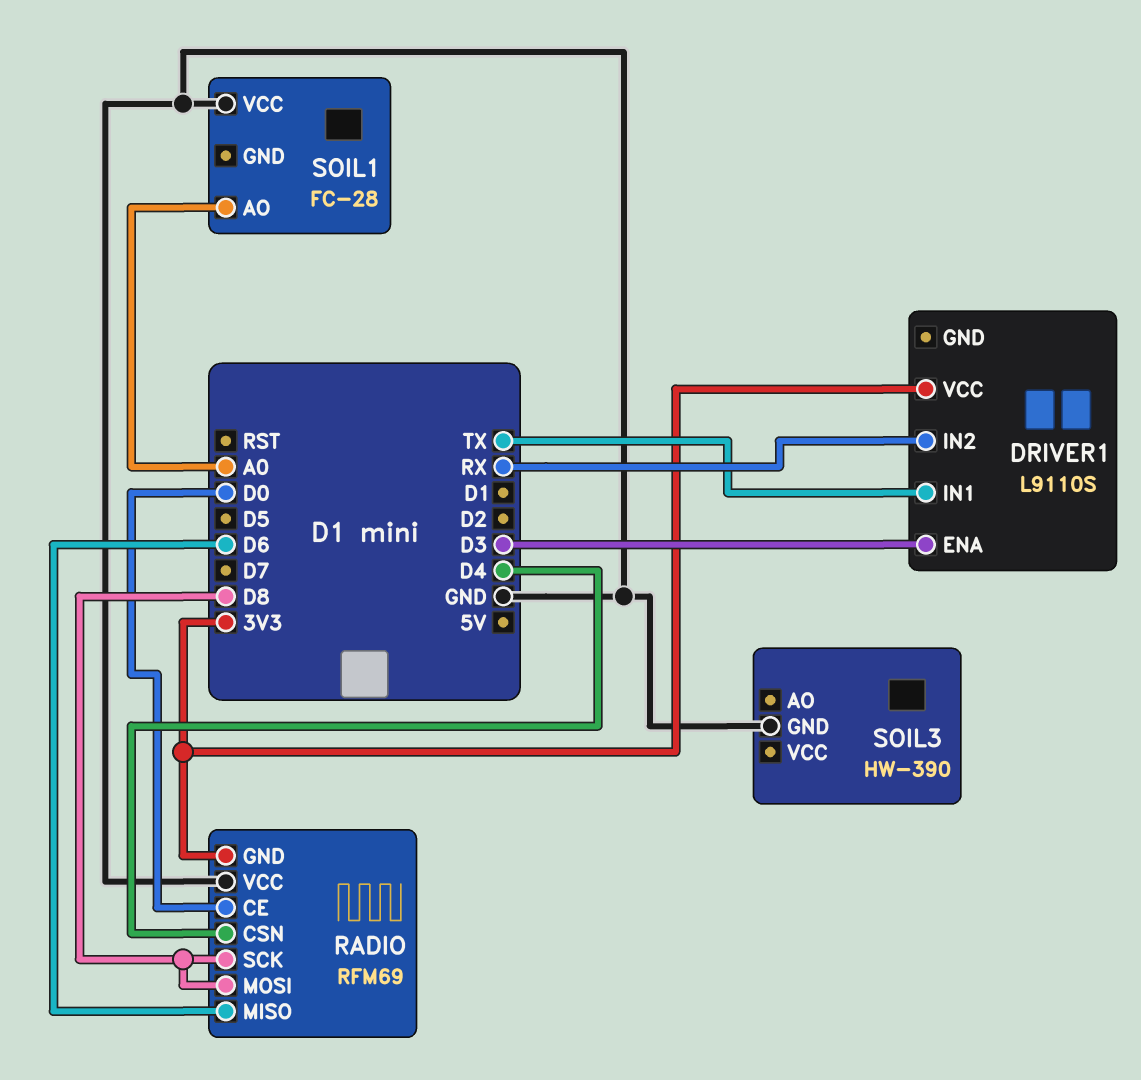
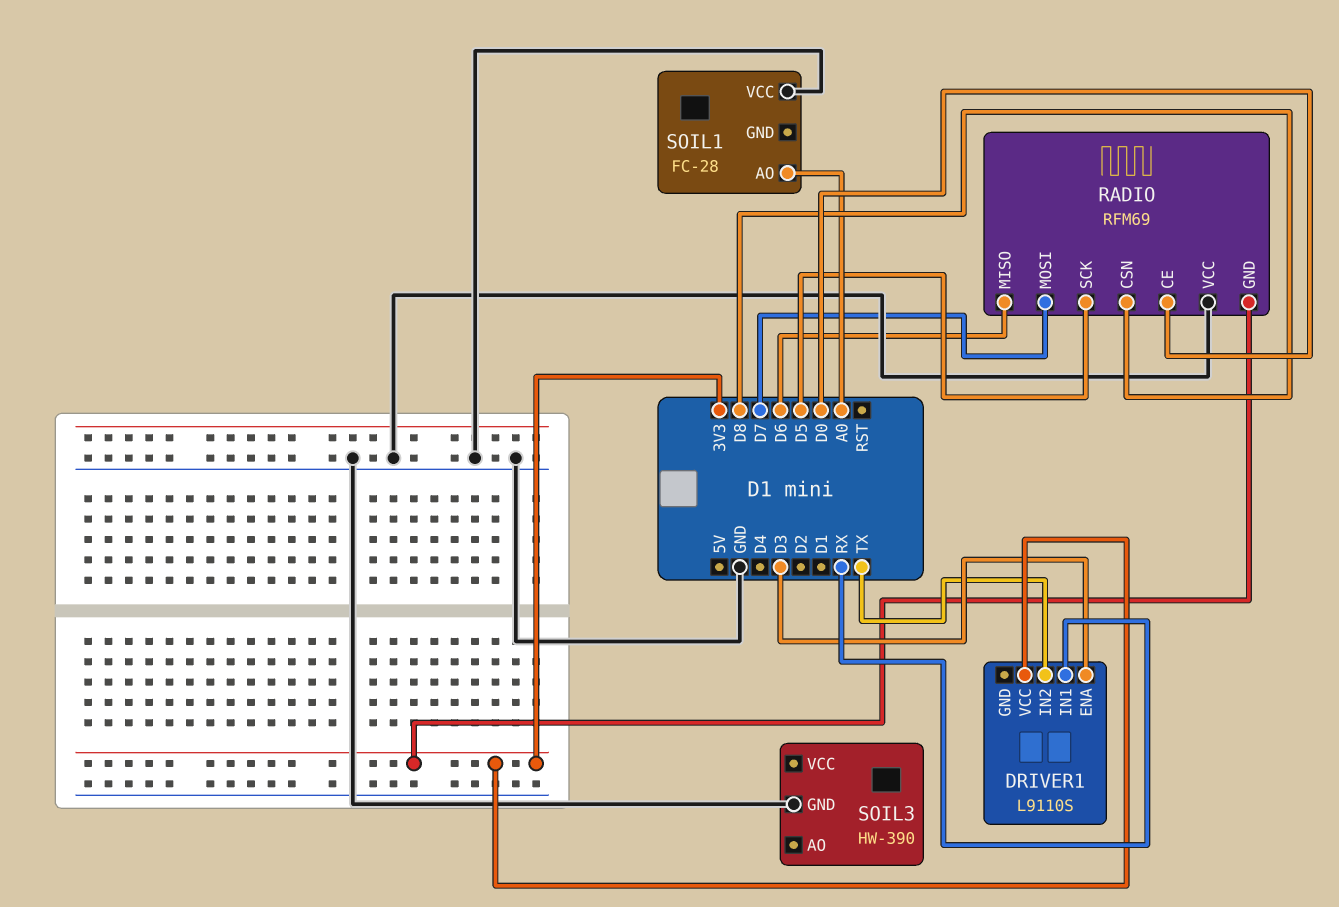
DRIVER1 pin IN1: TX -> RX
DRIVER1 pin IN2: RX -> TX
RADIO pin CSN: D4 -> D8
RADIO pin MOSI: D8 -> D7
RADIO pin SCK: D8 -> D5

